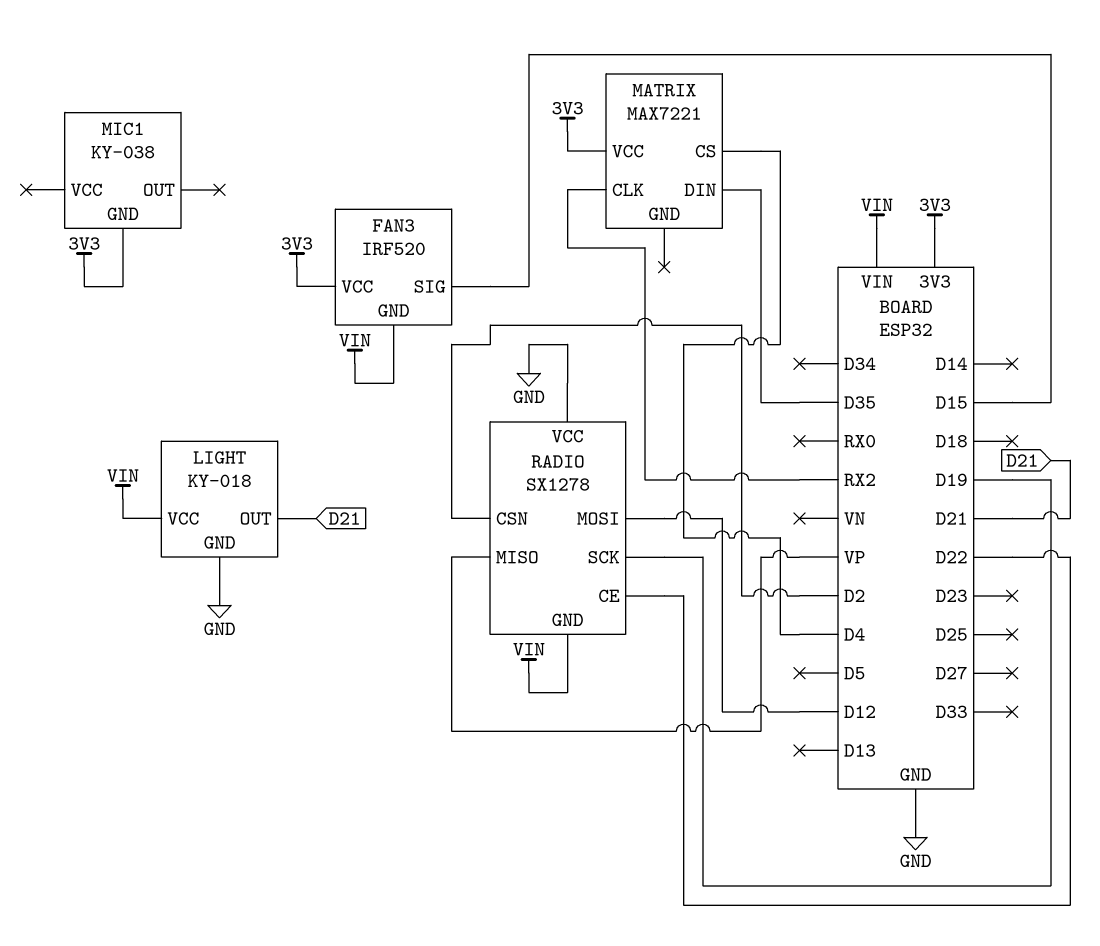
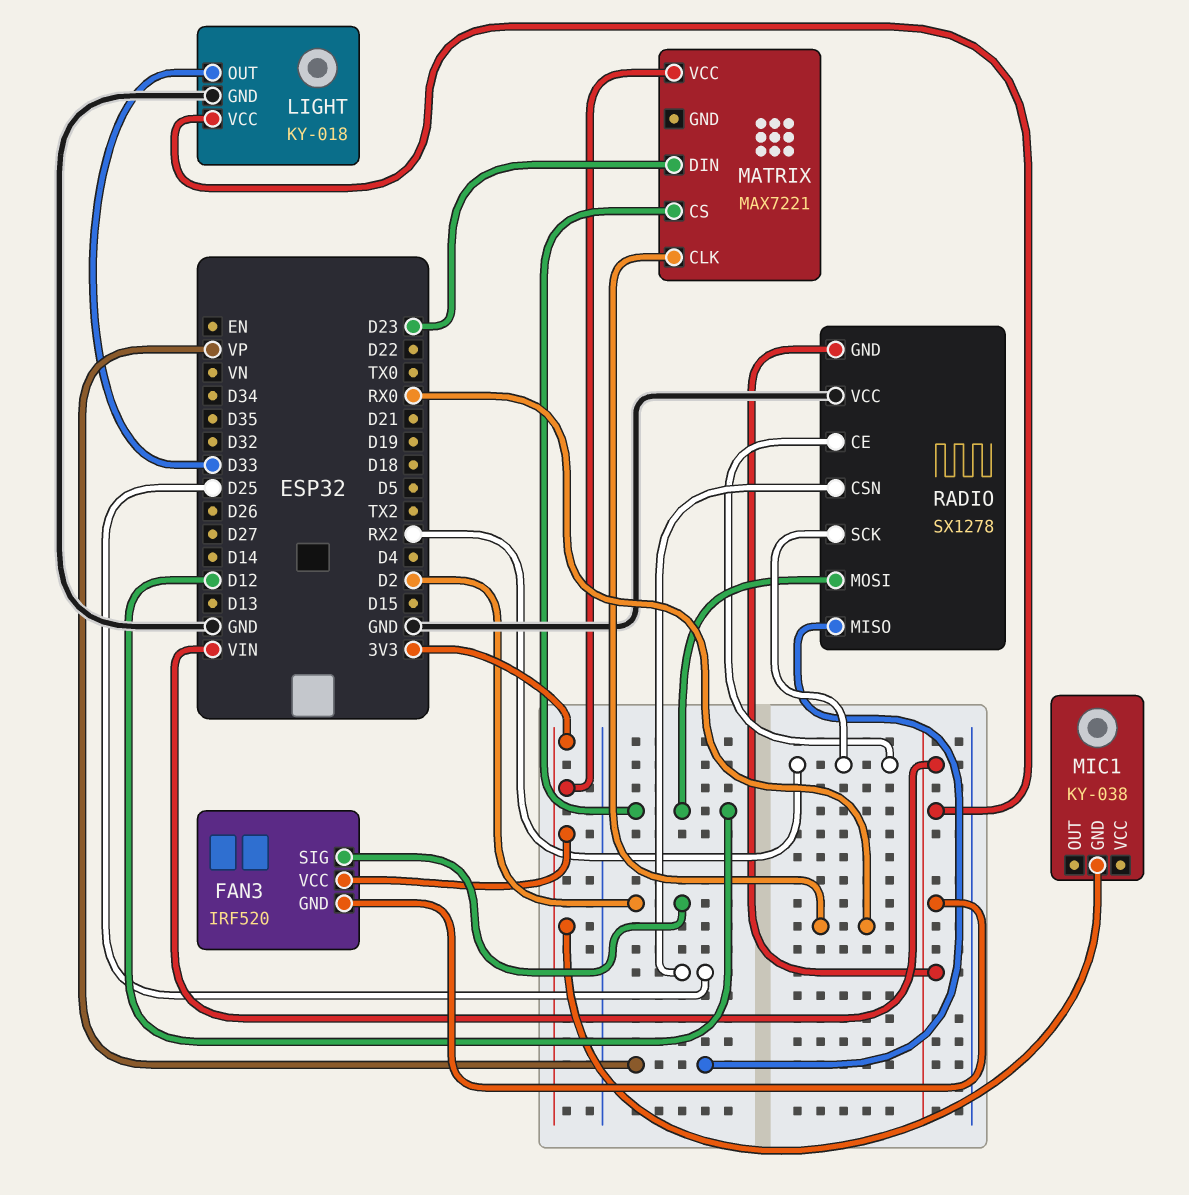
FAN3 pin SIG: D15 -> D2
LIGHT pin OUT: D21 -> D33
MATRIX pin CLK: RX2 -> RX0
MATRIX pin CS: D4 -> D12
MATRIX pin DIN: D35 -> D23
RADIO pin CE: D22 -> RX2
RADIO pin CSN: D2 -> D25
RADIO pin SCK: D19 -> RX2

